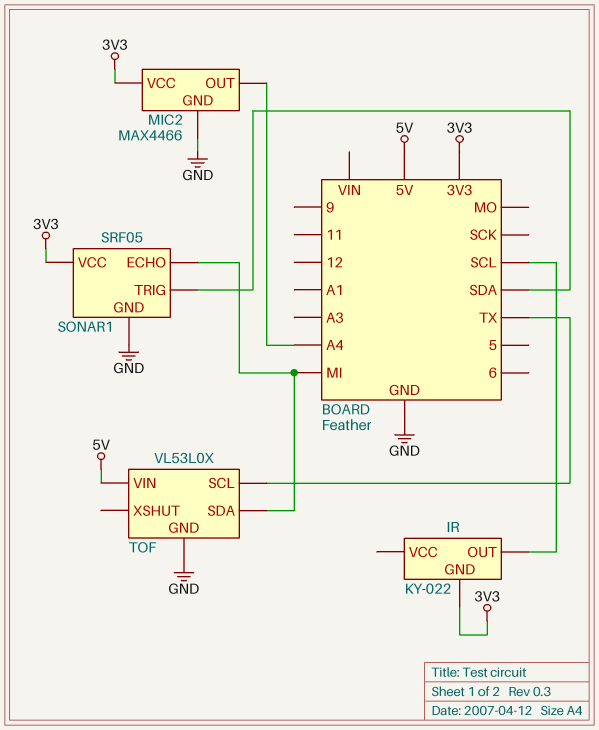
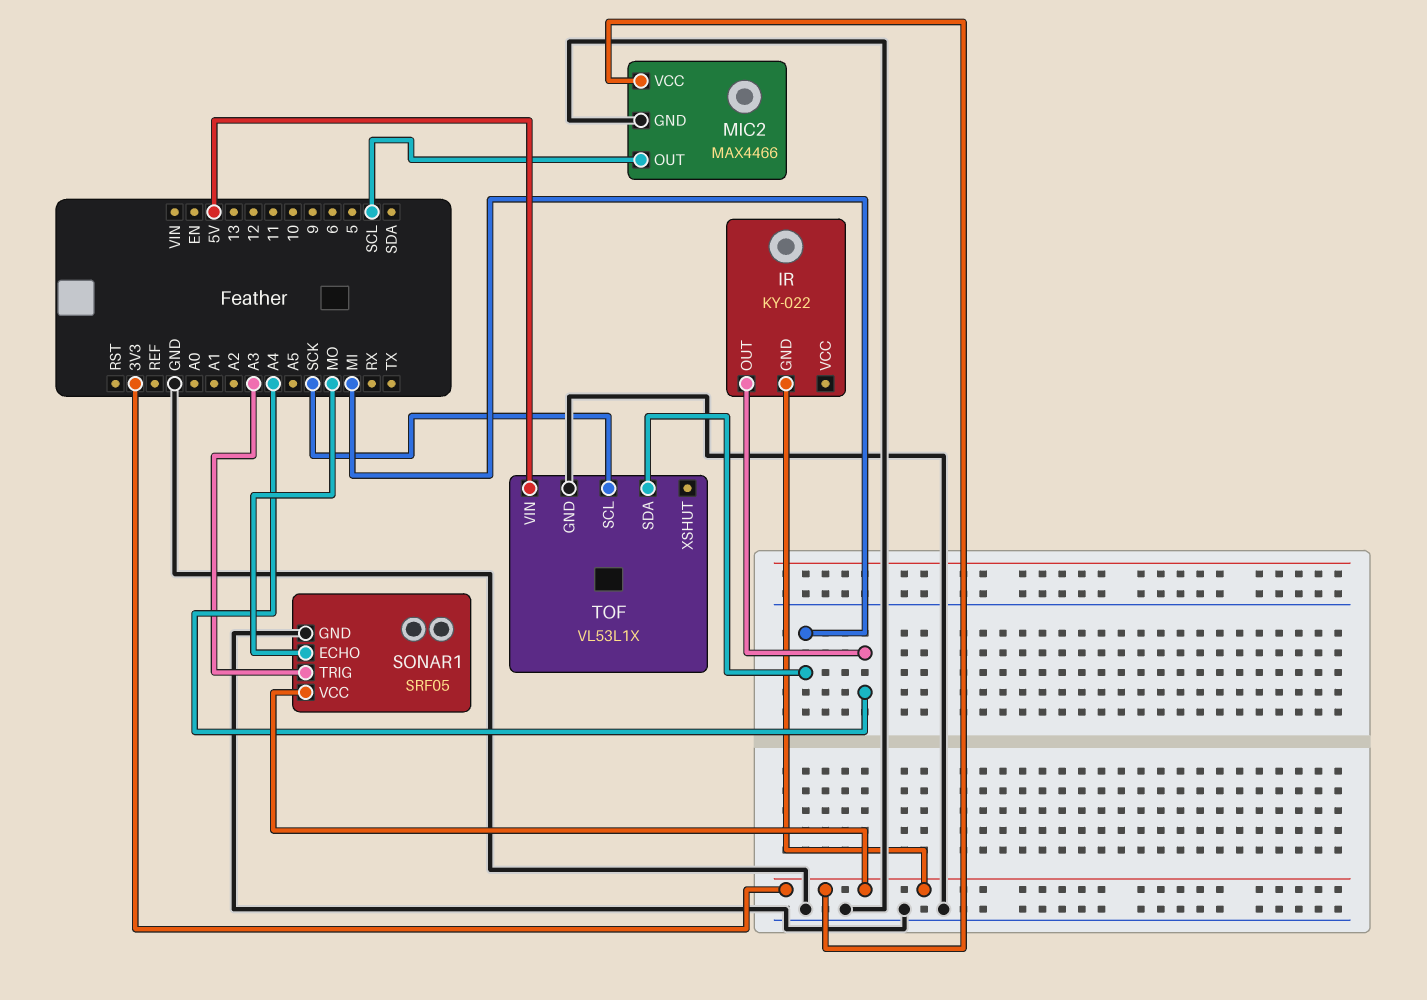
IR pin OUT: SCL -> A4
MIC2 pin OUT: A4 -> SCL
SONAR1 pin ECHO: MI -> MO
SONAR1 pin TRIG: SDA -> A3
TOF: VL53L0X -> VL53L1X
TOF pin SCL: TX -> SCK

